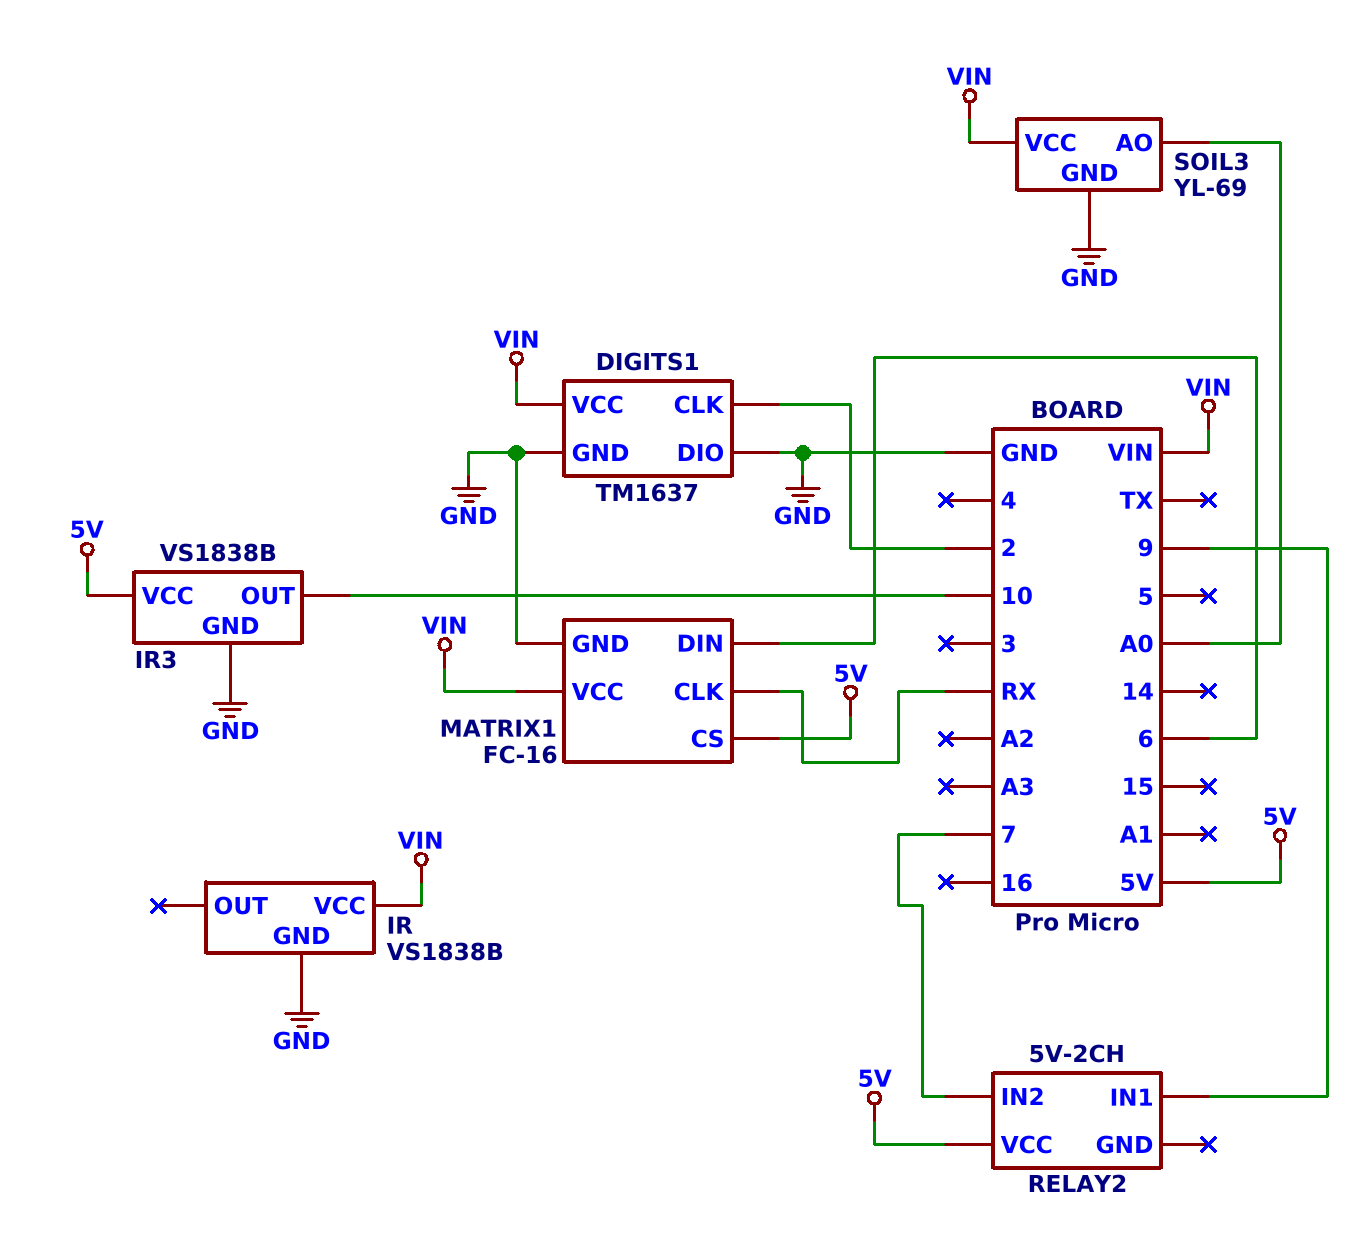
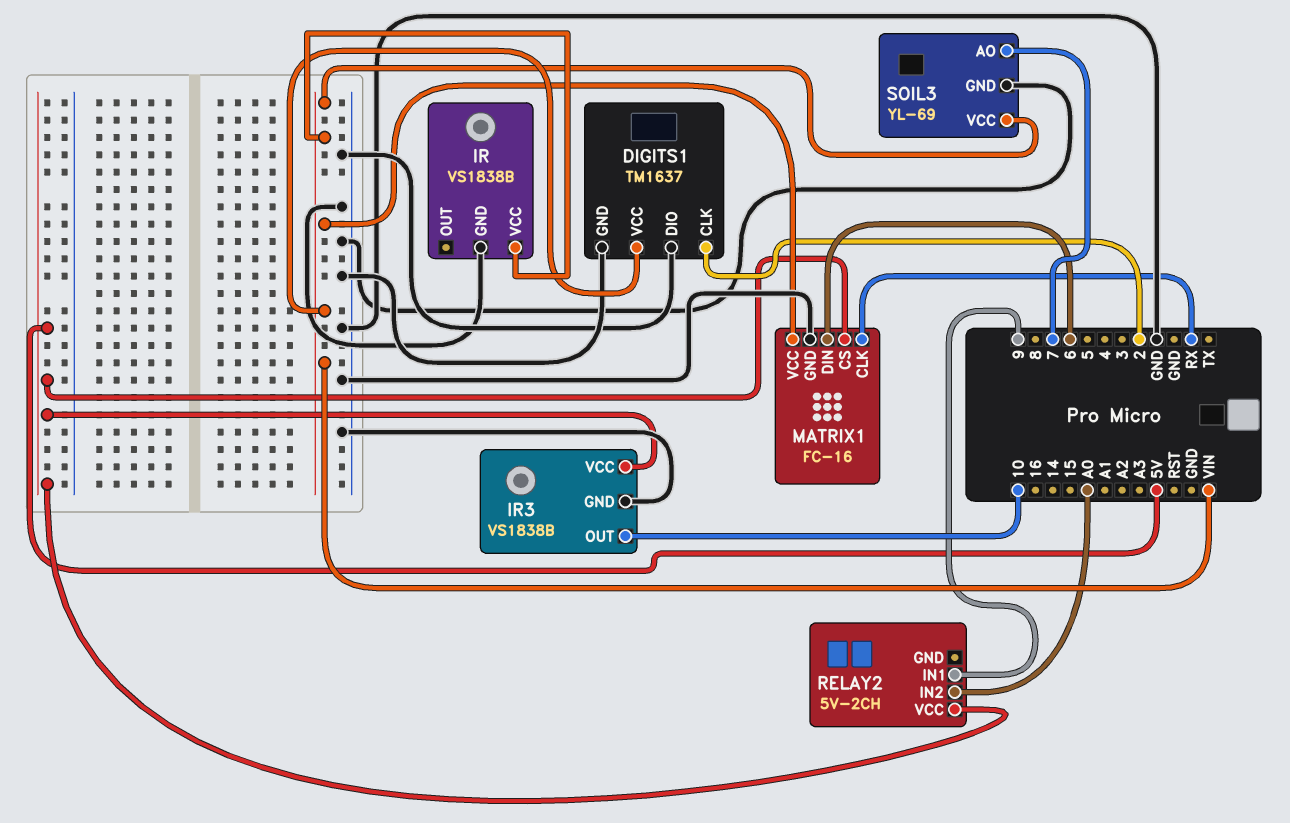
RELAY2 pin IN2: 7 -> A0
SOIL3 pin AO: A0 -> 7

